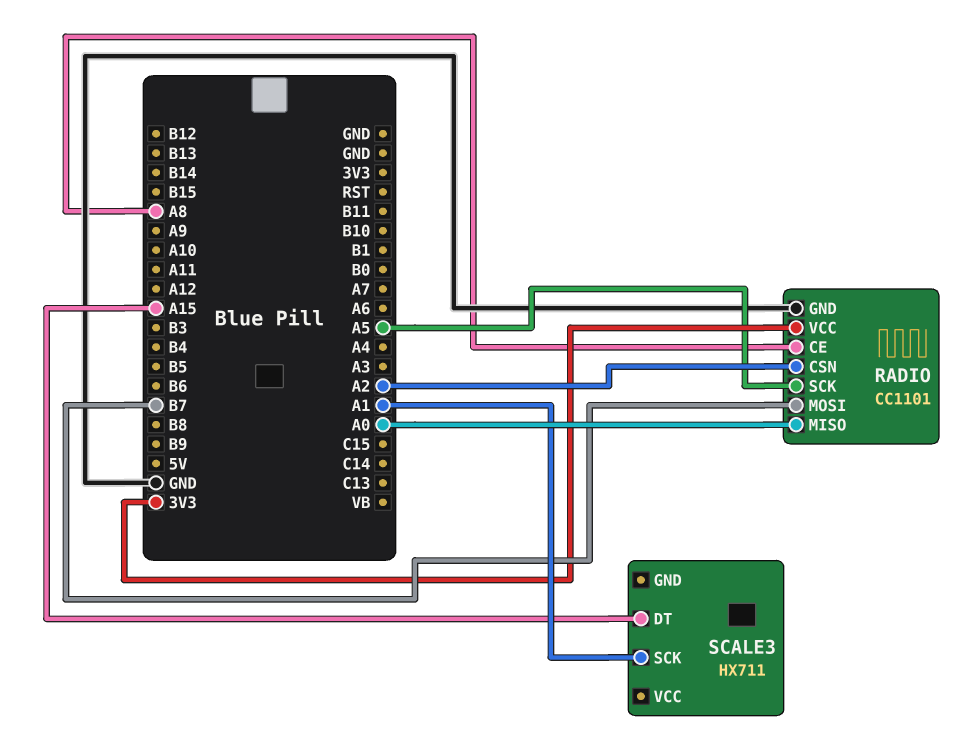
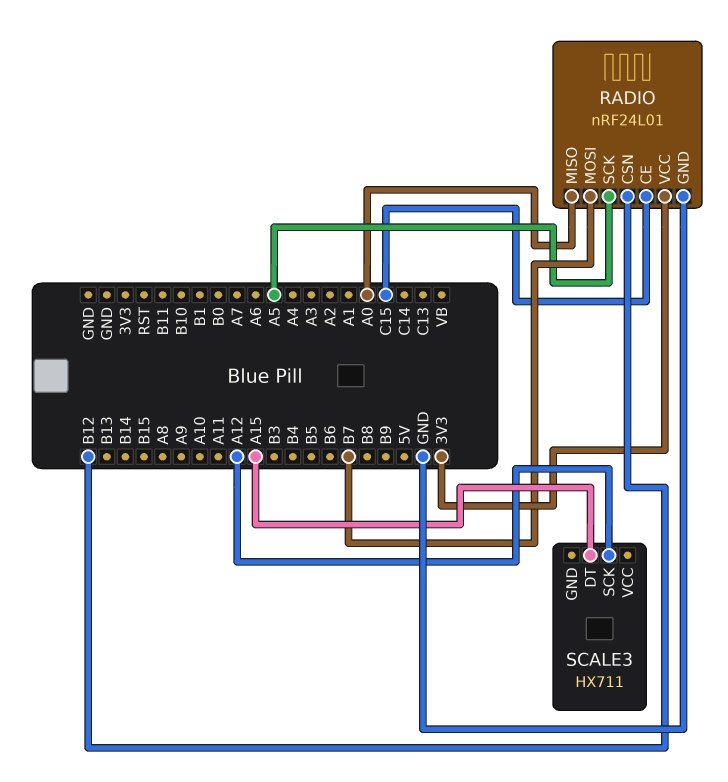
RADIO: CC1101 -> nRF24L01
RADIO pin CE: A8 -> C15
RADIO pin CSN: A2 -> B12
SCALE3 pin SCK: A1 -> A12

